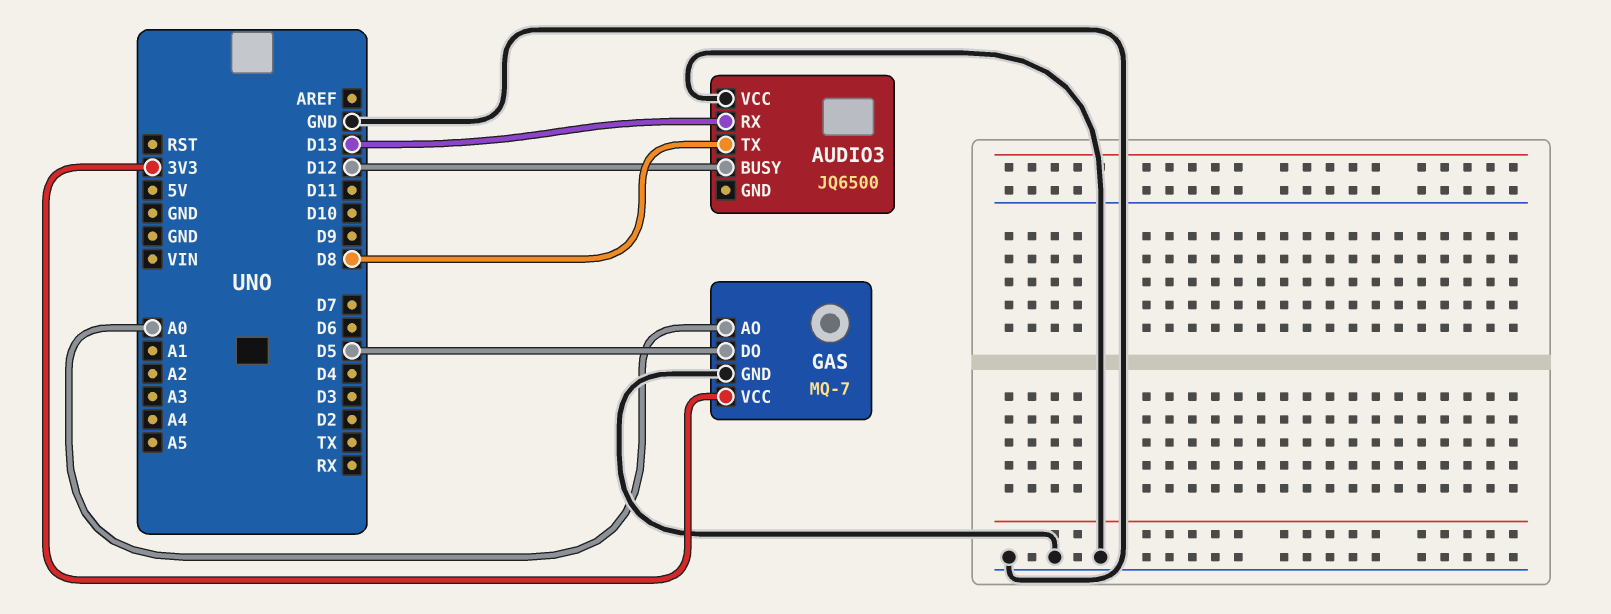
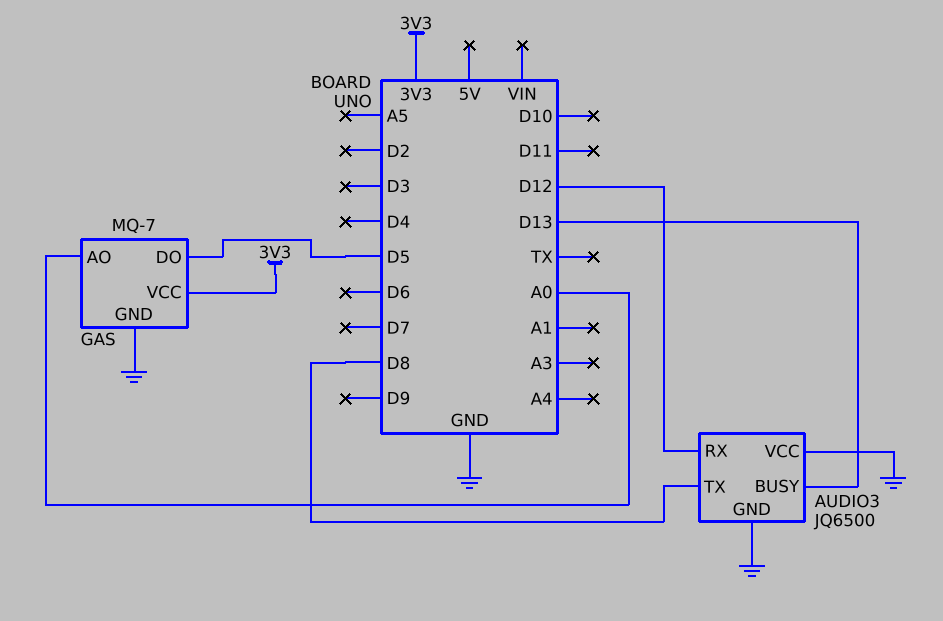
AUDIO3 pin BUSY: D12 -> D13
AUDIO3 pin GND: none -> GND
AUDIO3 pin RX: D13 -> D12

